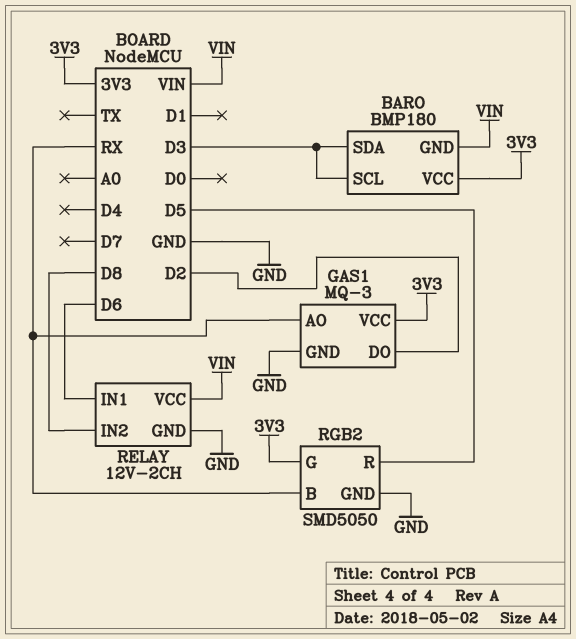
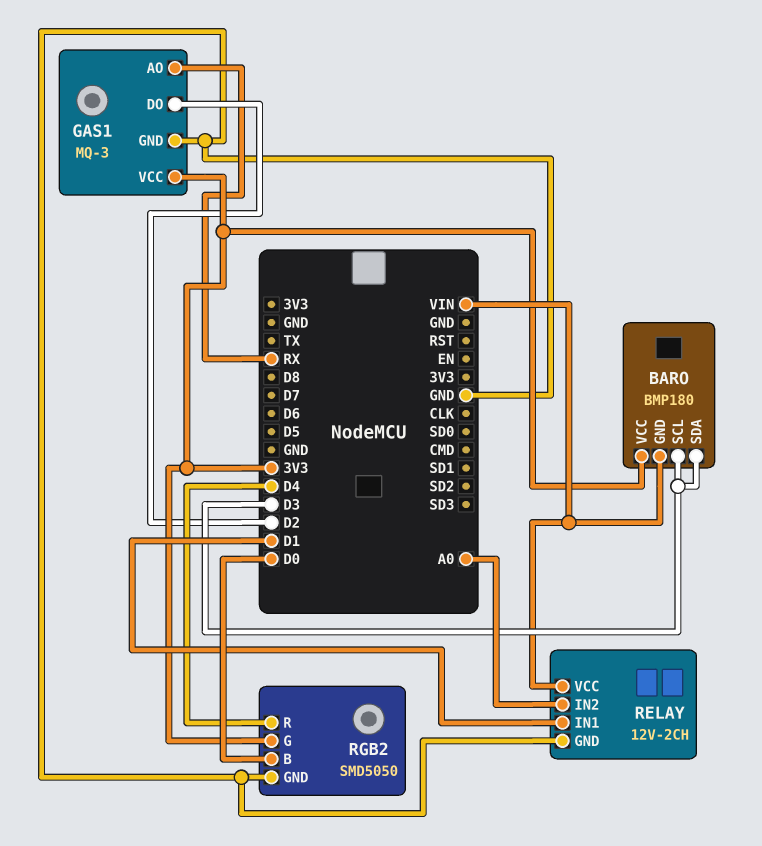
RELAY pin IN1: D6 -> D1
RELAY pin IN2: D8 -> A0
RGB2 pin B: RX -> D0
RGB2 pin R: D5 -> D4

